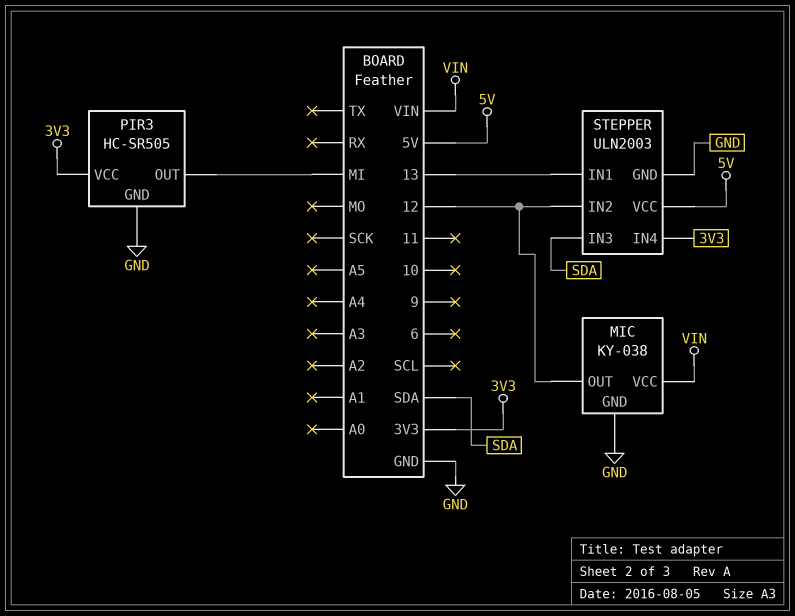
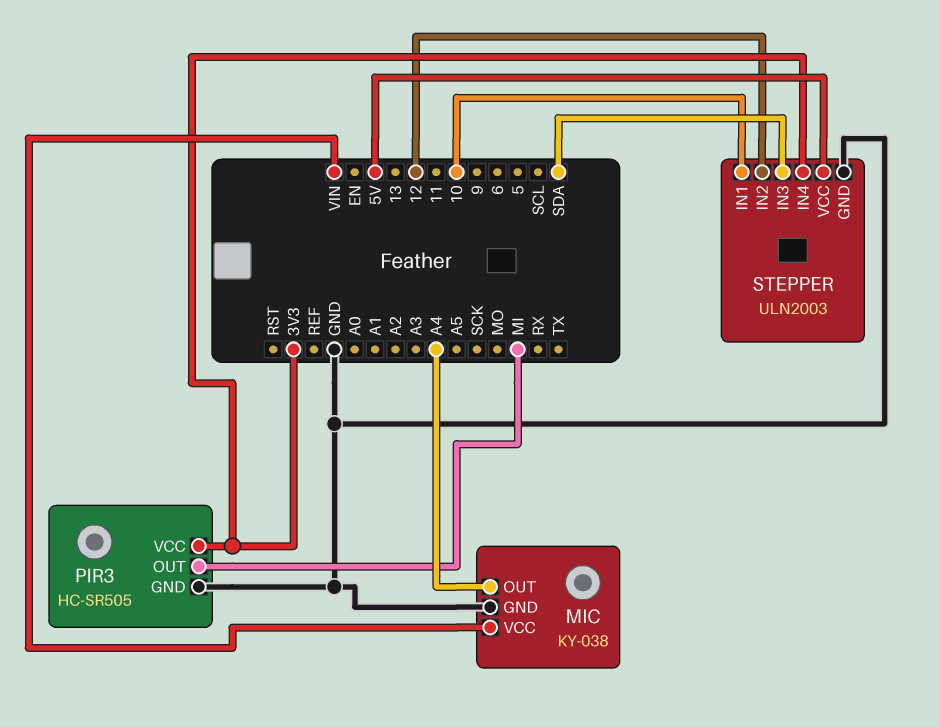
MIC pin OUT: 12 -> A4
STEPPER pin IN1: 13 -> 10

